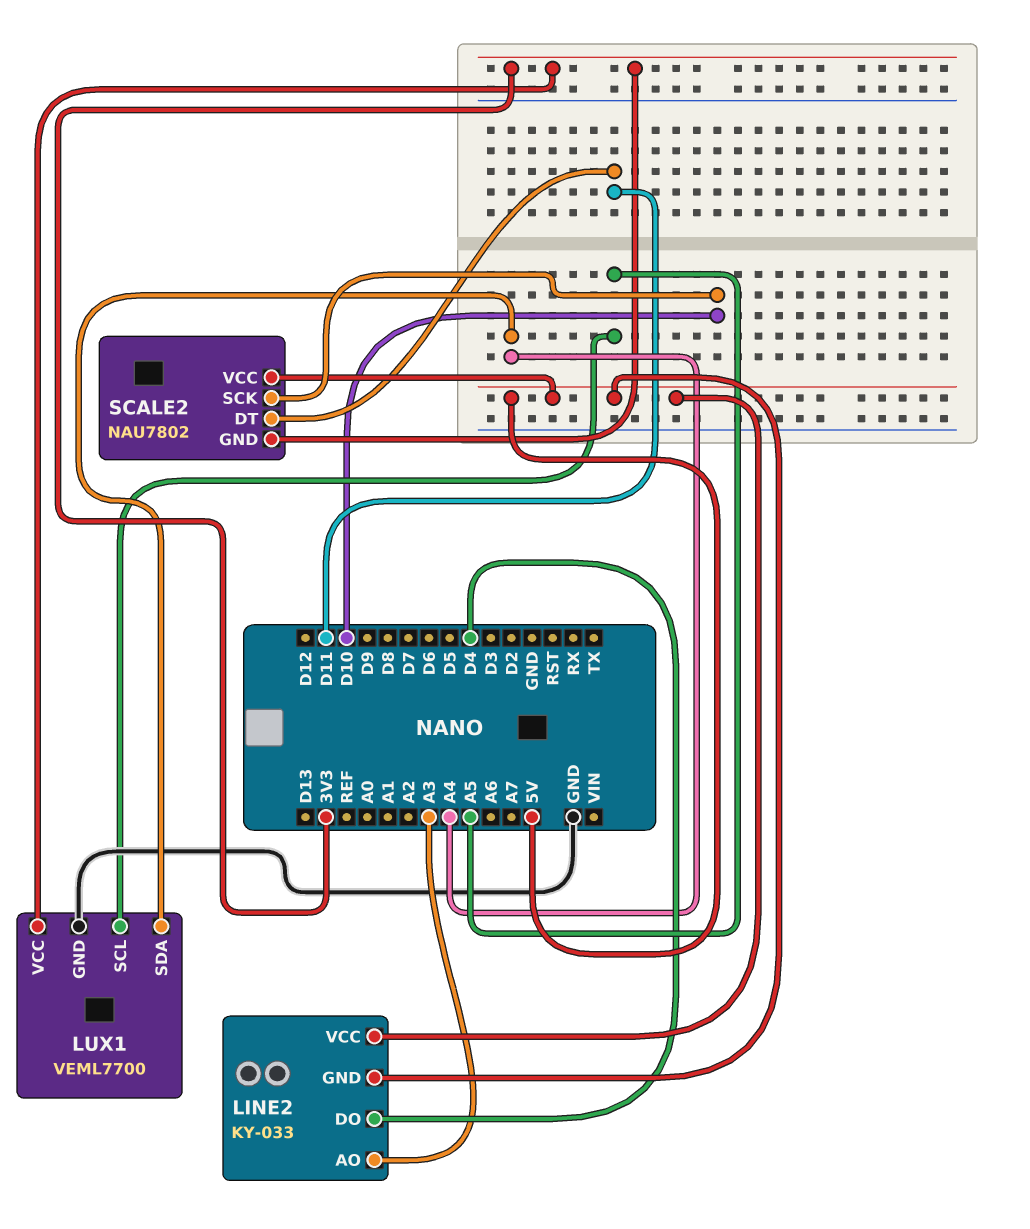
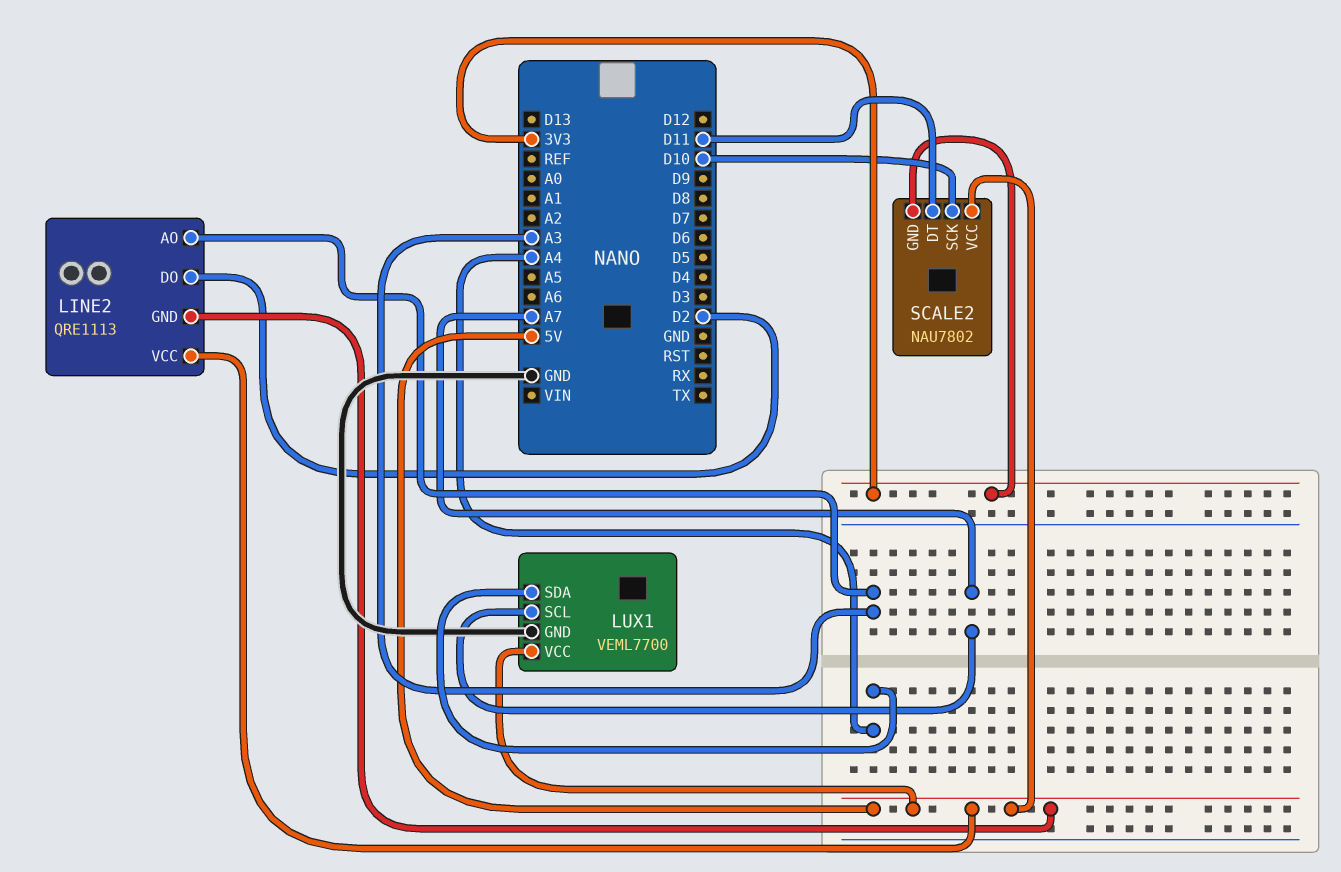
LINE2: KY-033 -> QRE1113
LINE2 pin DO: D4 -> D2
LUX1 pin SCL: A5 -> A7
LUX1 pin VCC: 3V3 -> 5V

